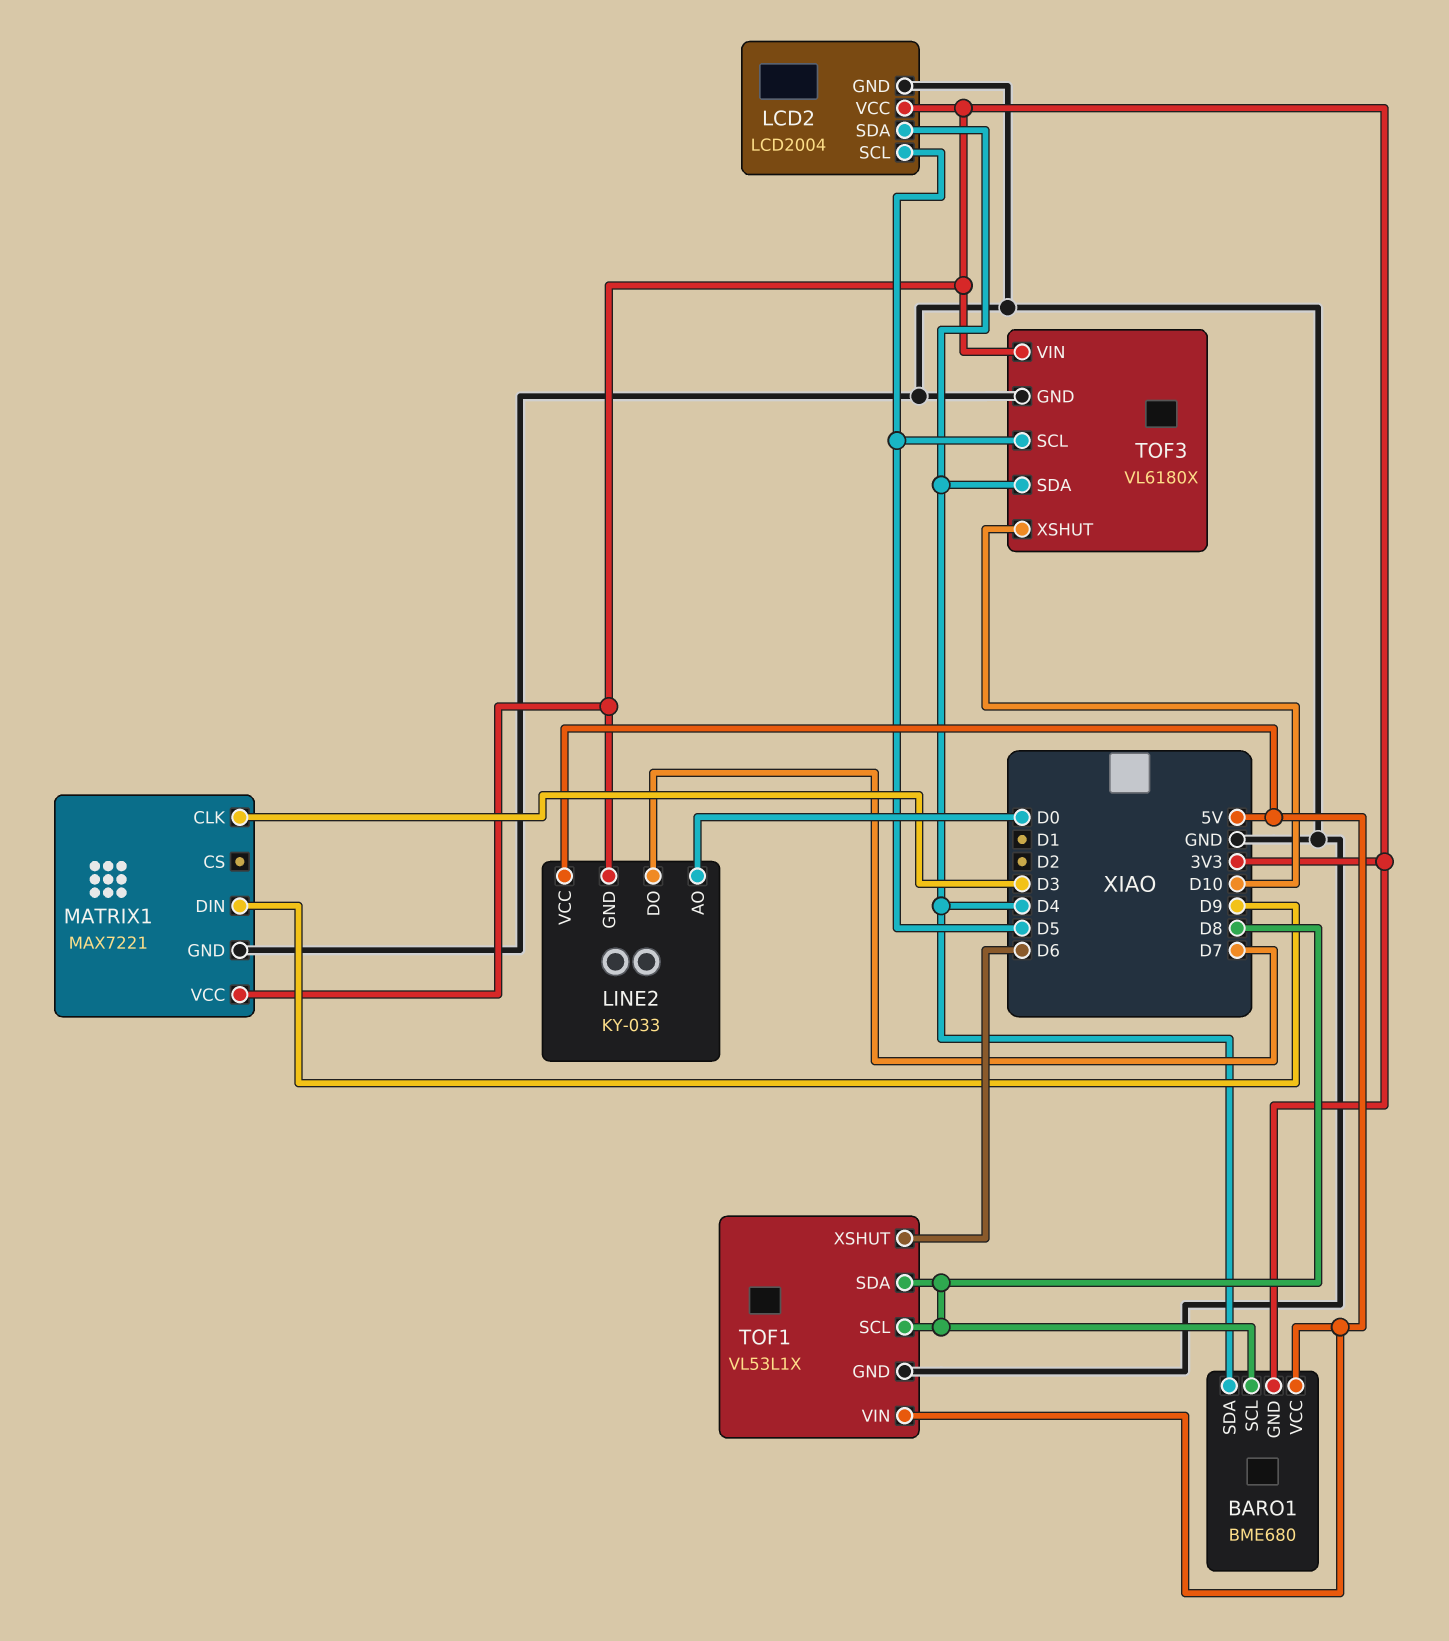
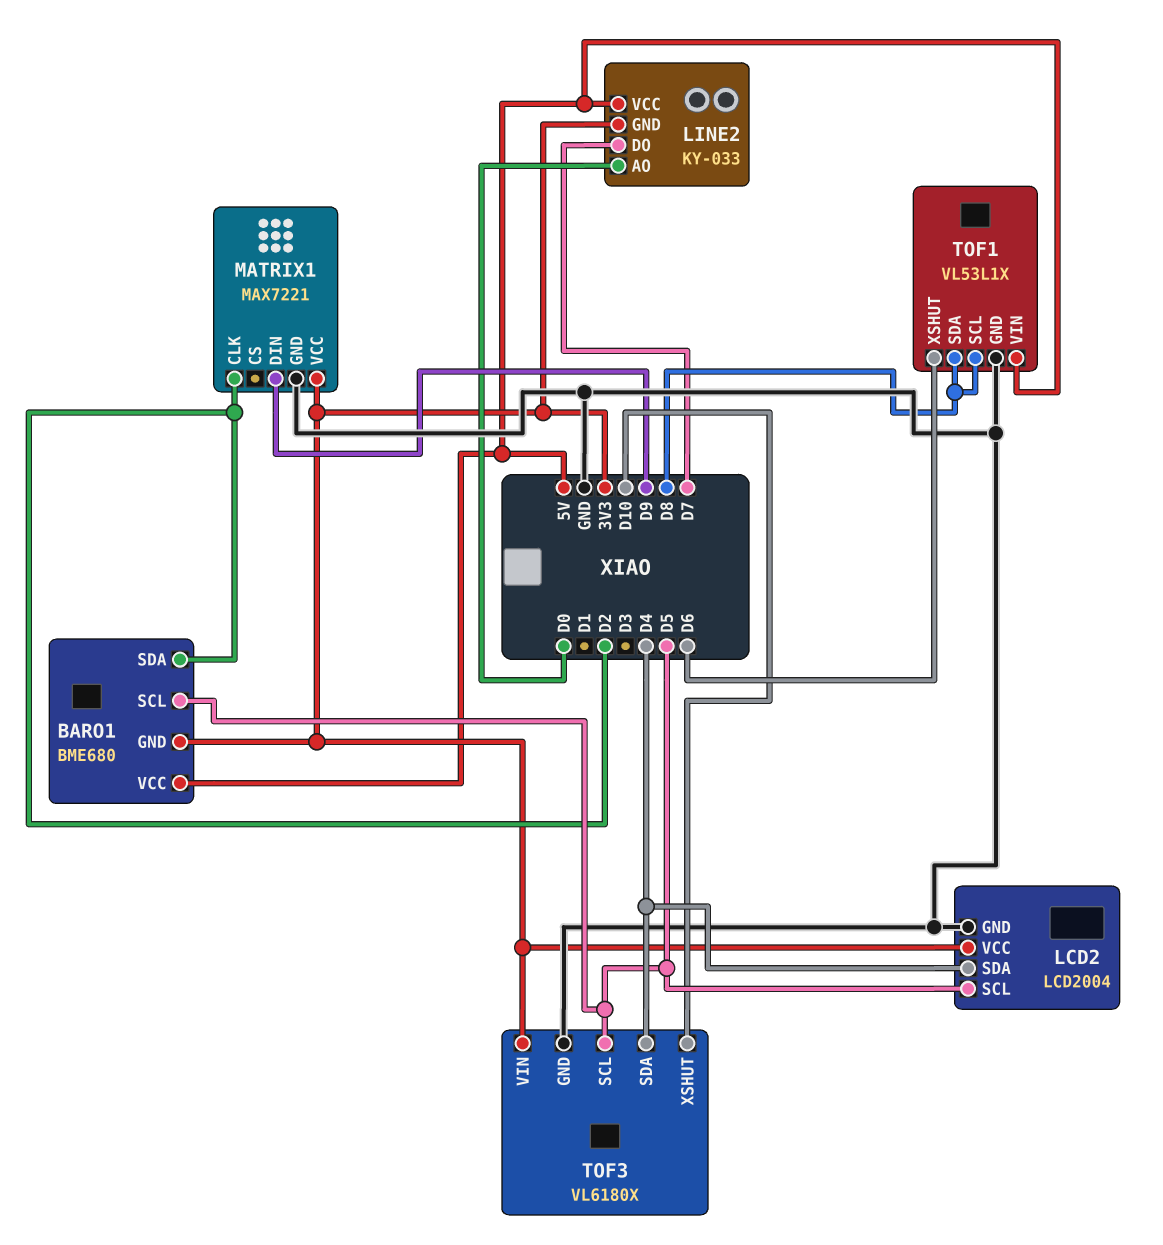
BARO1 pin SCL: D8 -> D5
BARO1 pin SDA: D4 -> D2
MATRIX1 pin CLK: D3 -> D2

